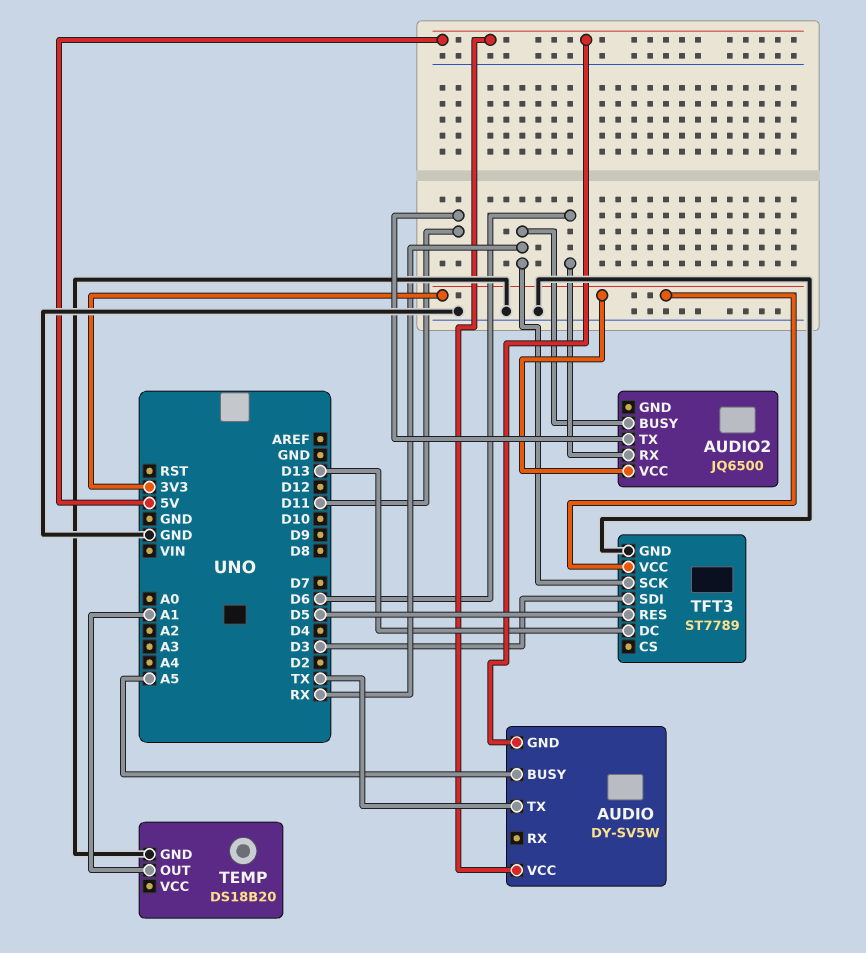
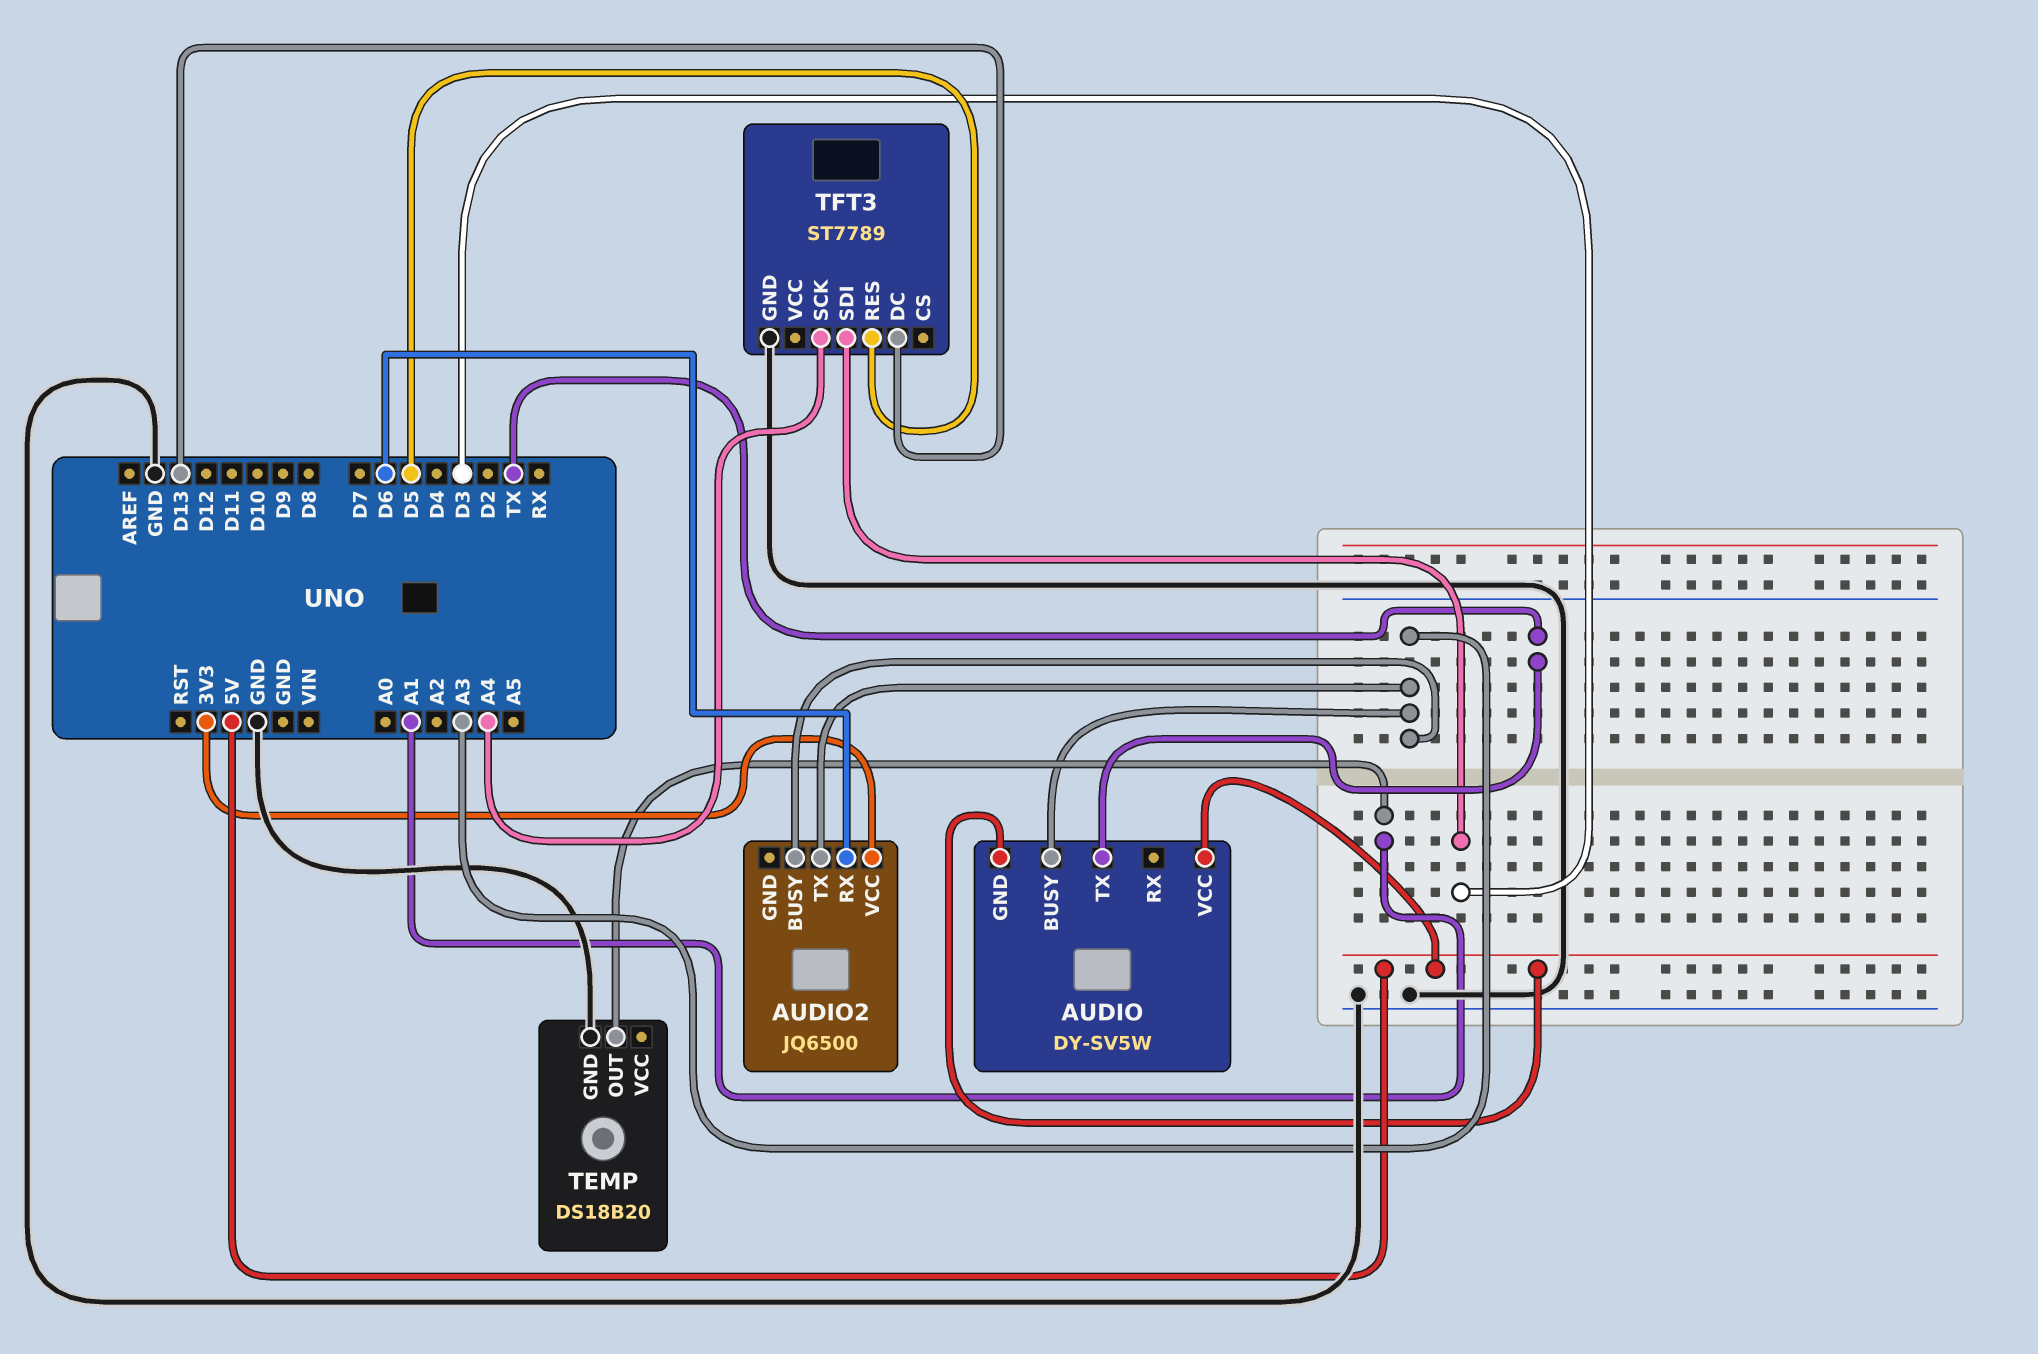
AUDIO pin BUSY: A5 -> A3
AUDIO2 pin BUSY: RX -> A3
AUDIO2 pin TX: D11 -> A3
TFT3 pin SCK: RX -> A4
TFT3 pin VCC: 3V3 -> none

